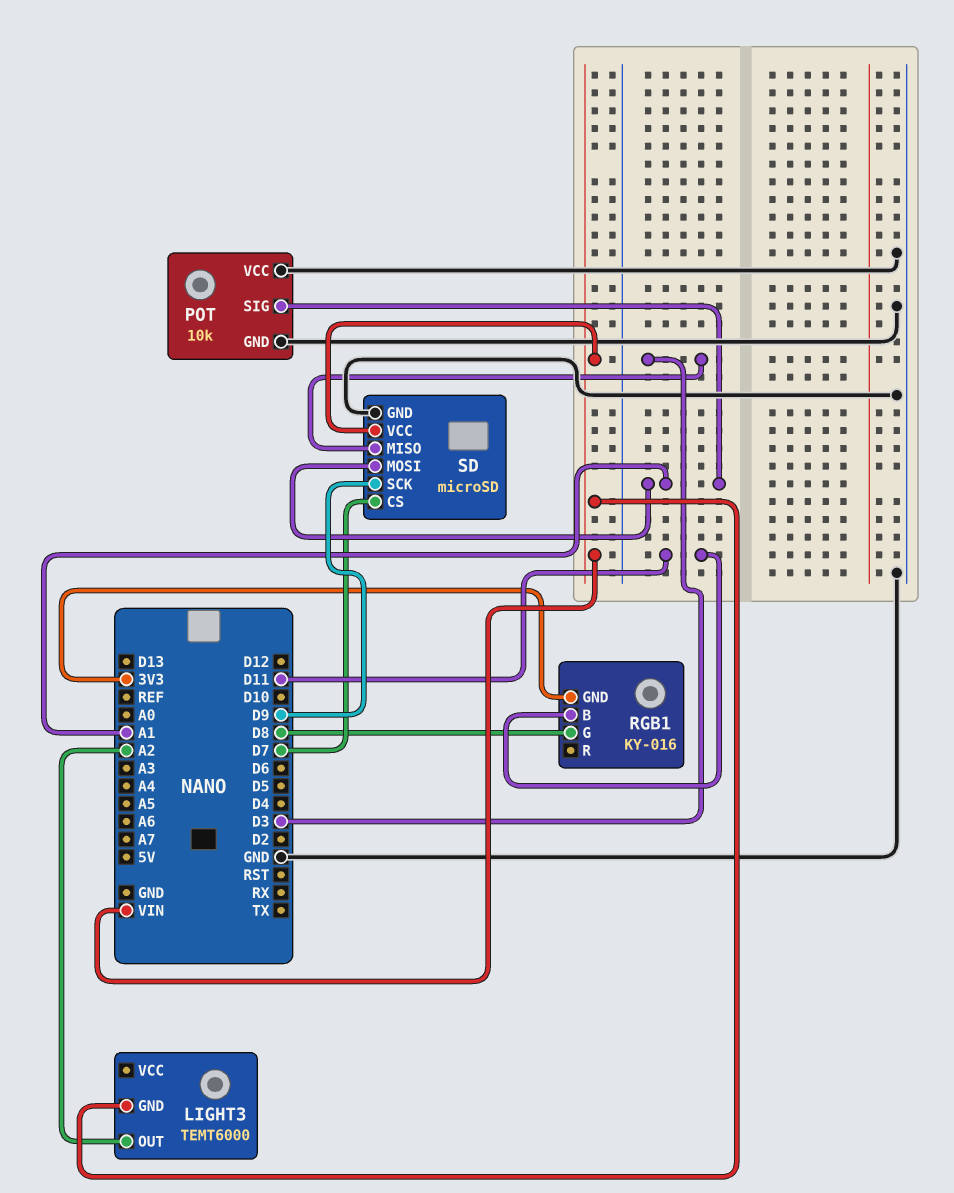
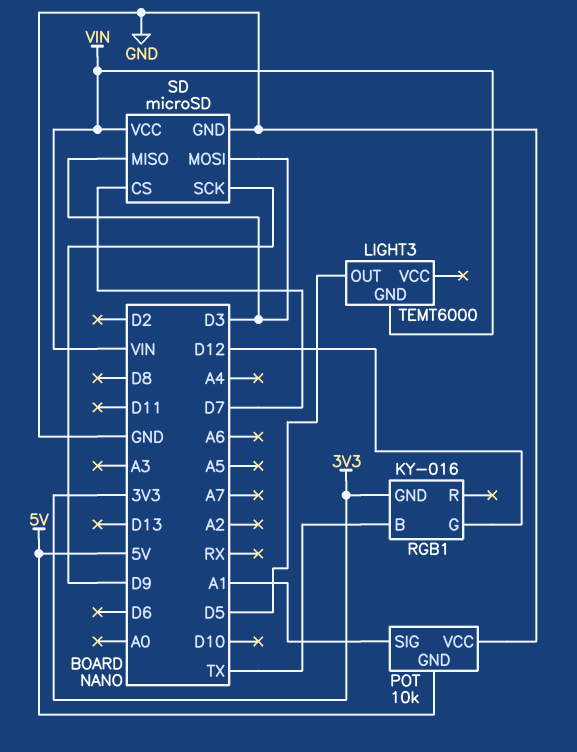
LIGHT3 pin OUT: A2 -> D5
POT pin GND: GND -> 5V
RGB1 pin B: D11 -> TX
RGB1 pin G: D8 -> D12
SD pin MOSI: A1 -> D3

